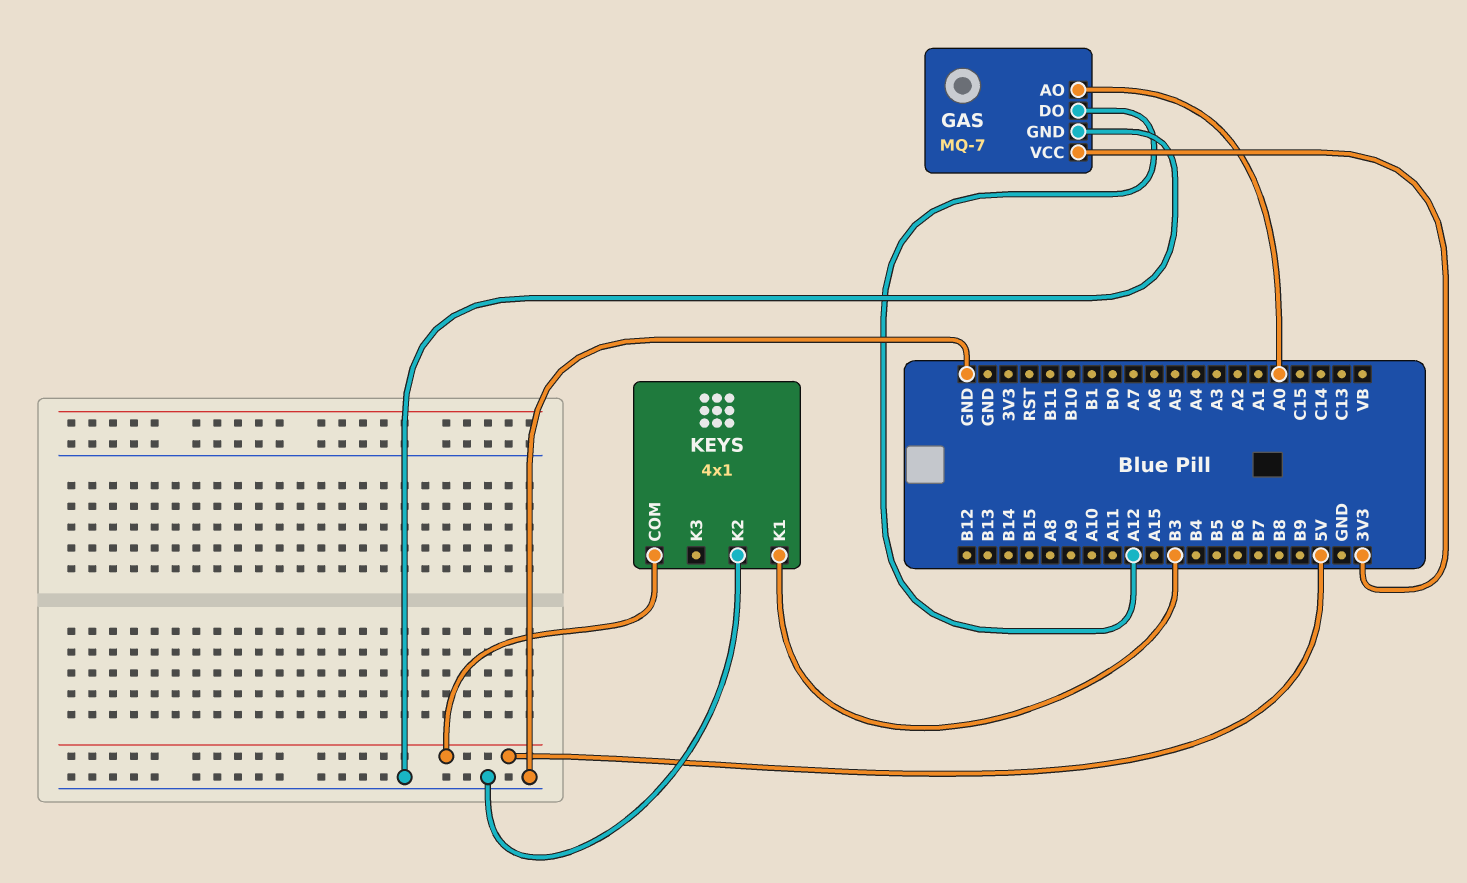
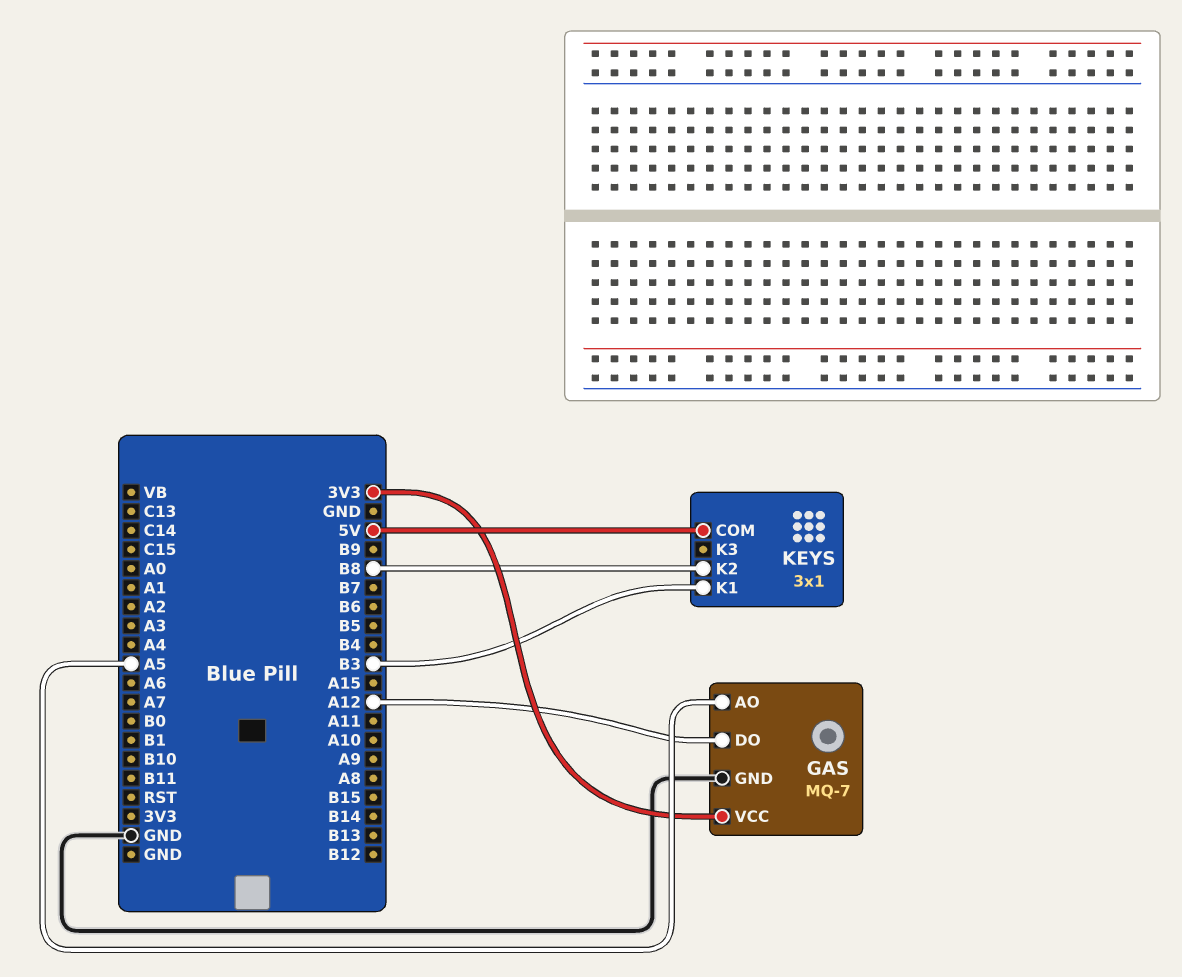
GAS pin AO: A0 -> A5
KEYS: 4x1 -> 3x1
KEYS pin K2: GND -> B8

